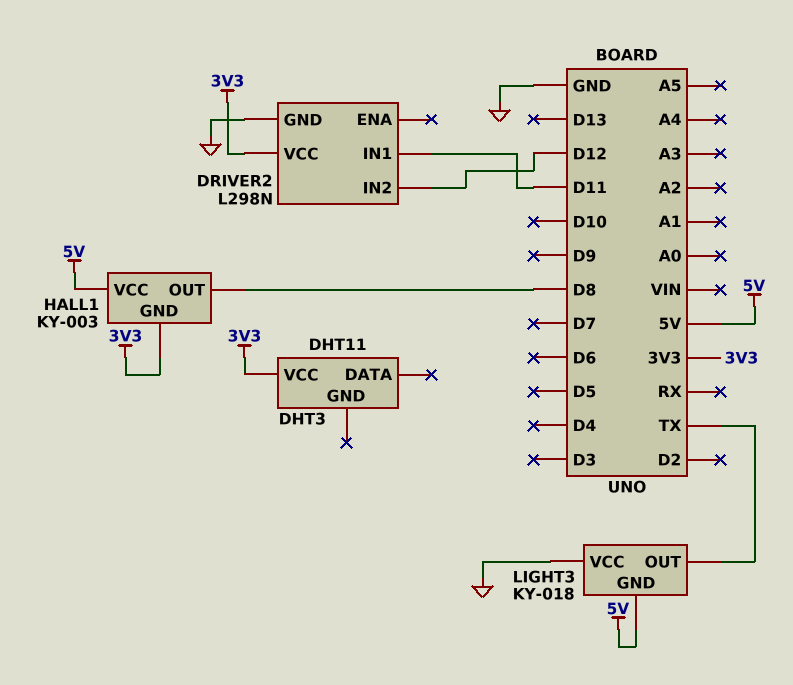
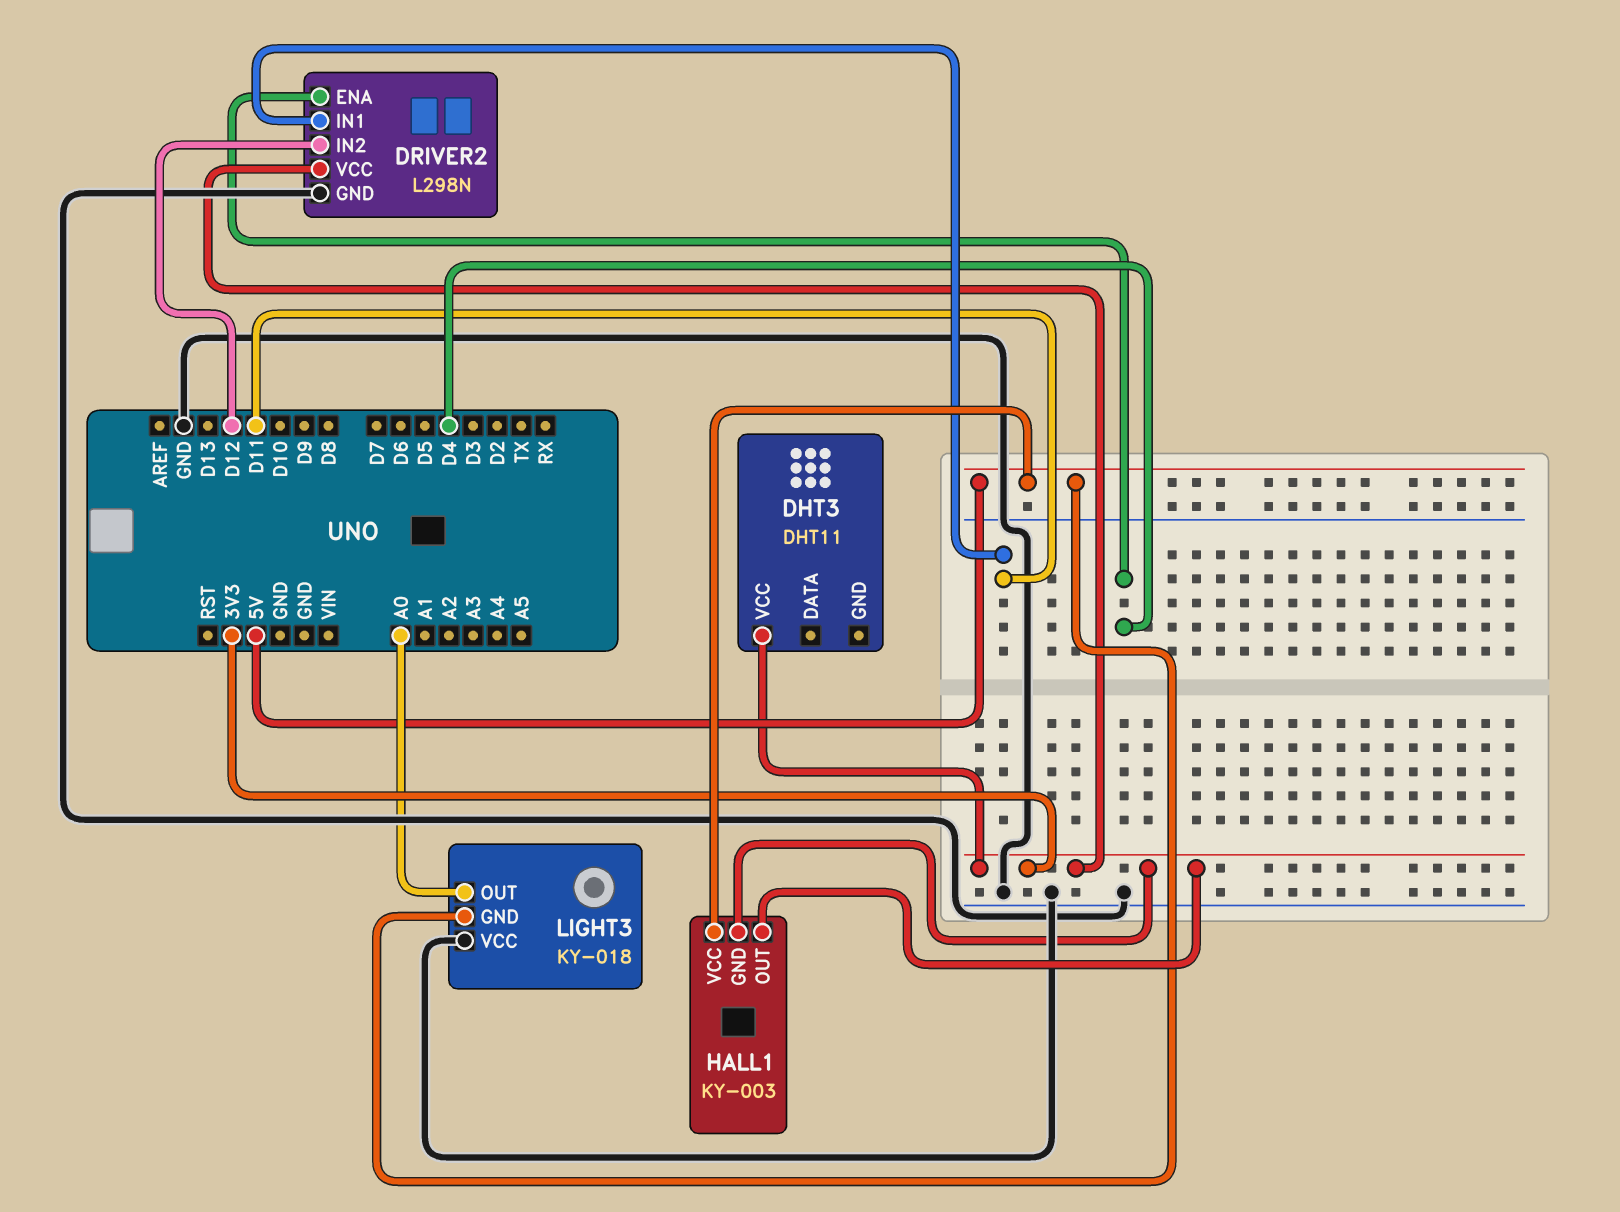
DRIVER2 pin ENA: none -> D4
HALL1 pin OUT: D8 -> 3V3
LIGHT3 pin OUT: TX -> A0

